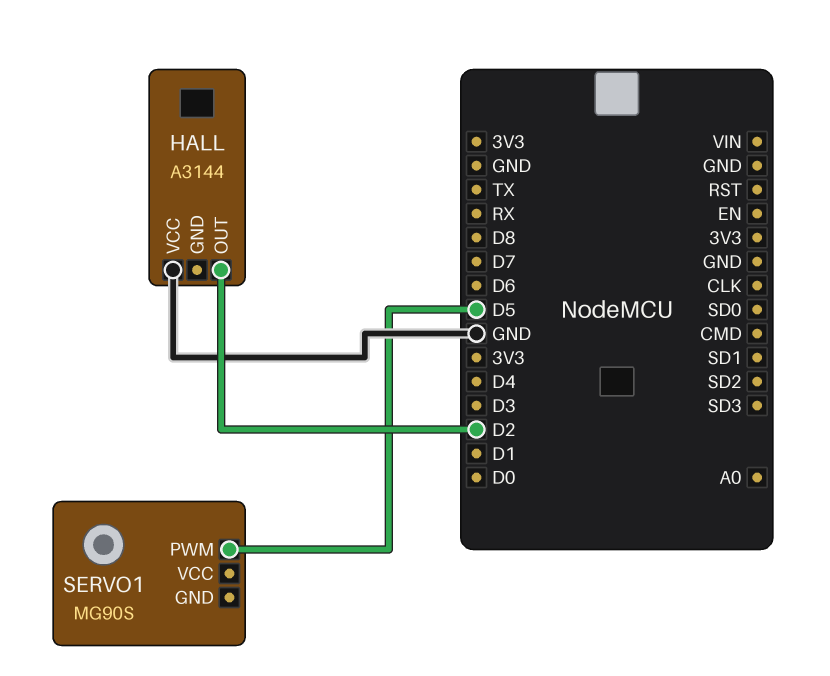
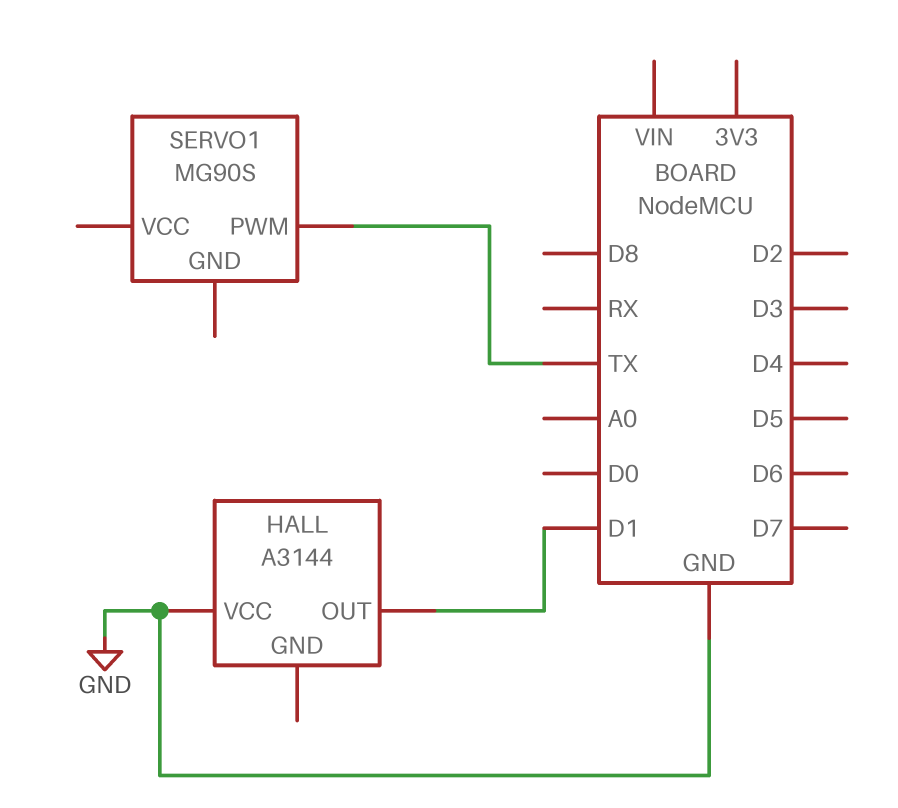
HALL pin OUT: D2 -> D1
SERVO1 pin PWM: D5 -> TX

